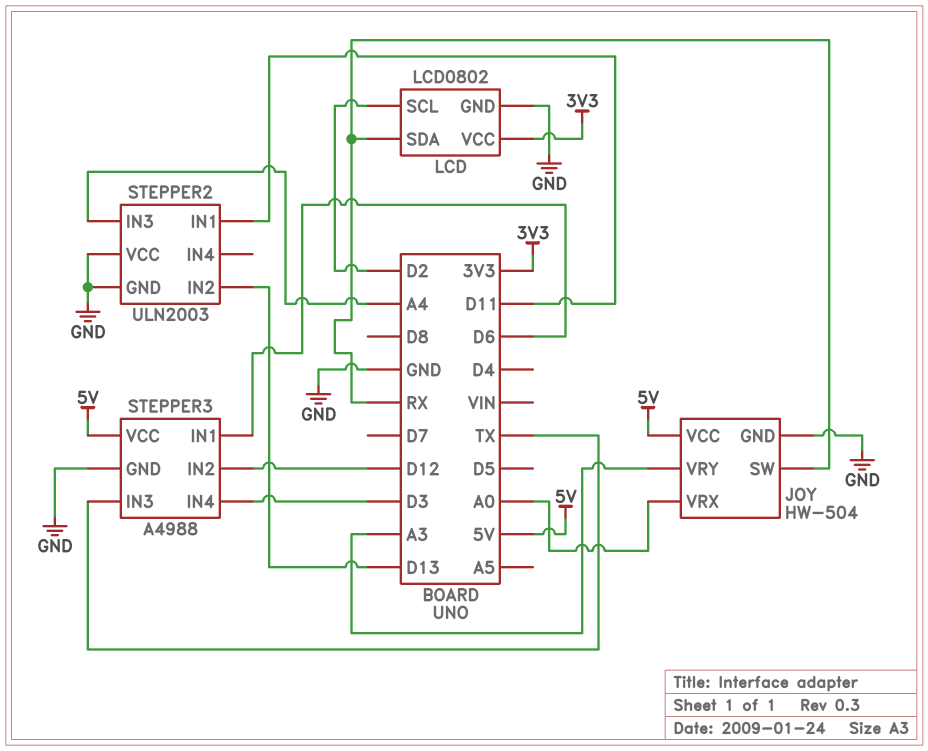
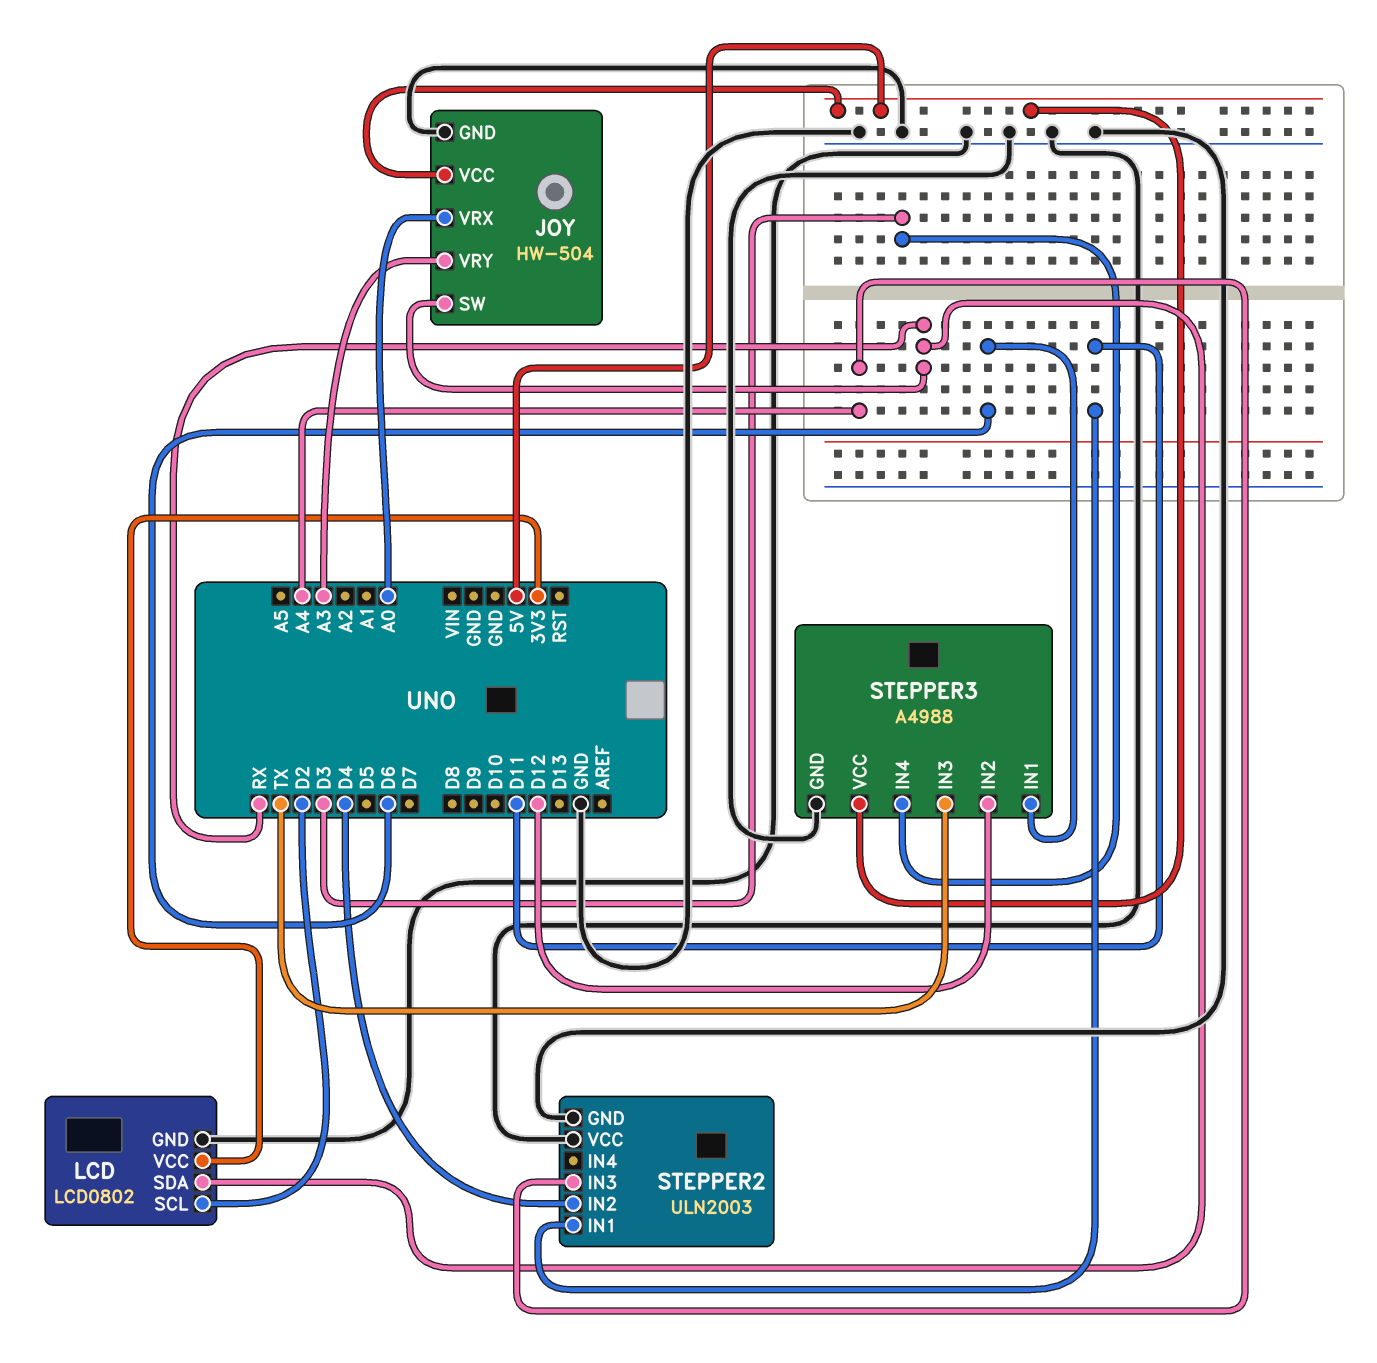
STEPPER2 pin IN2: D13 -> D4

